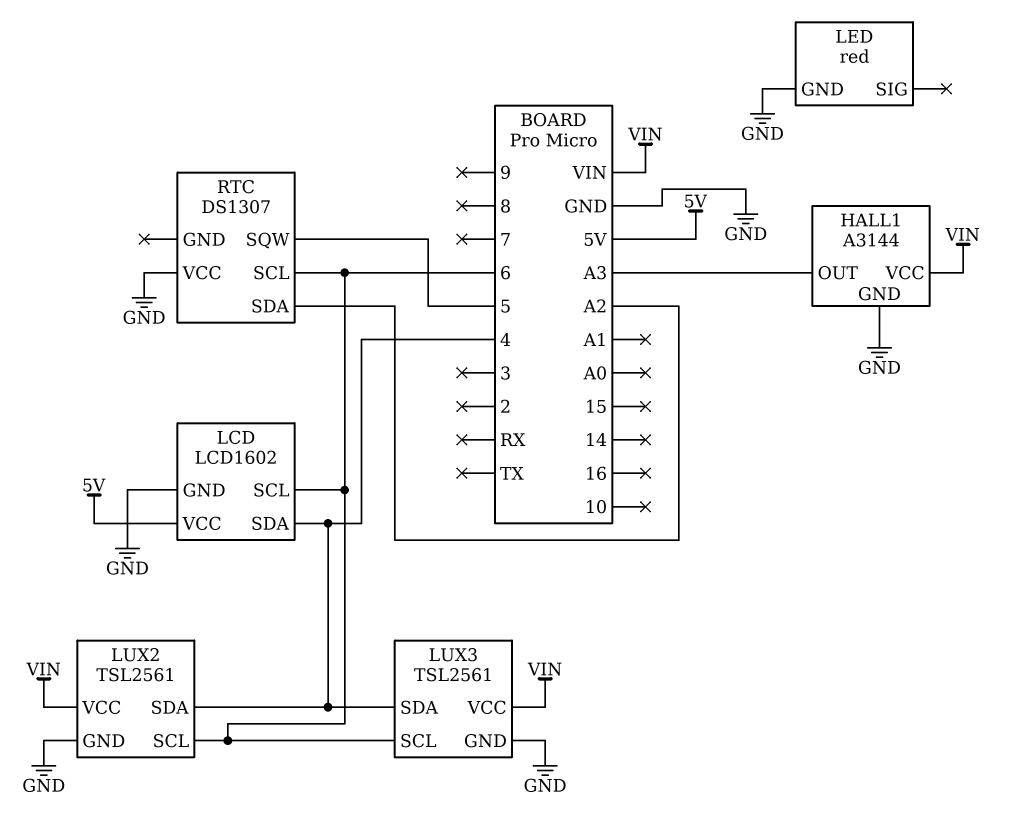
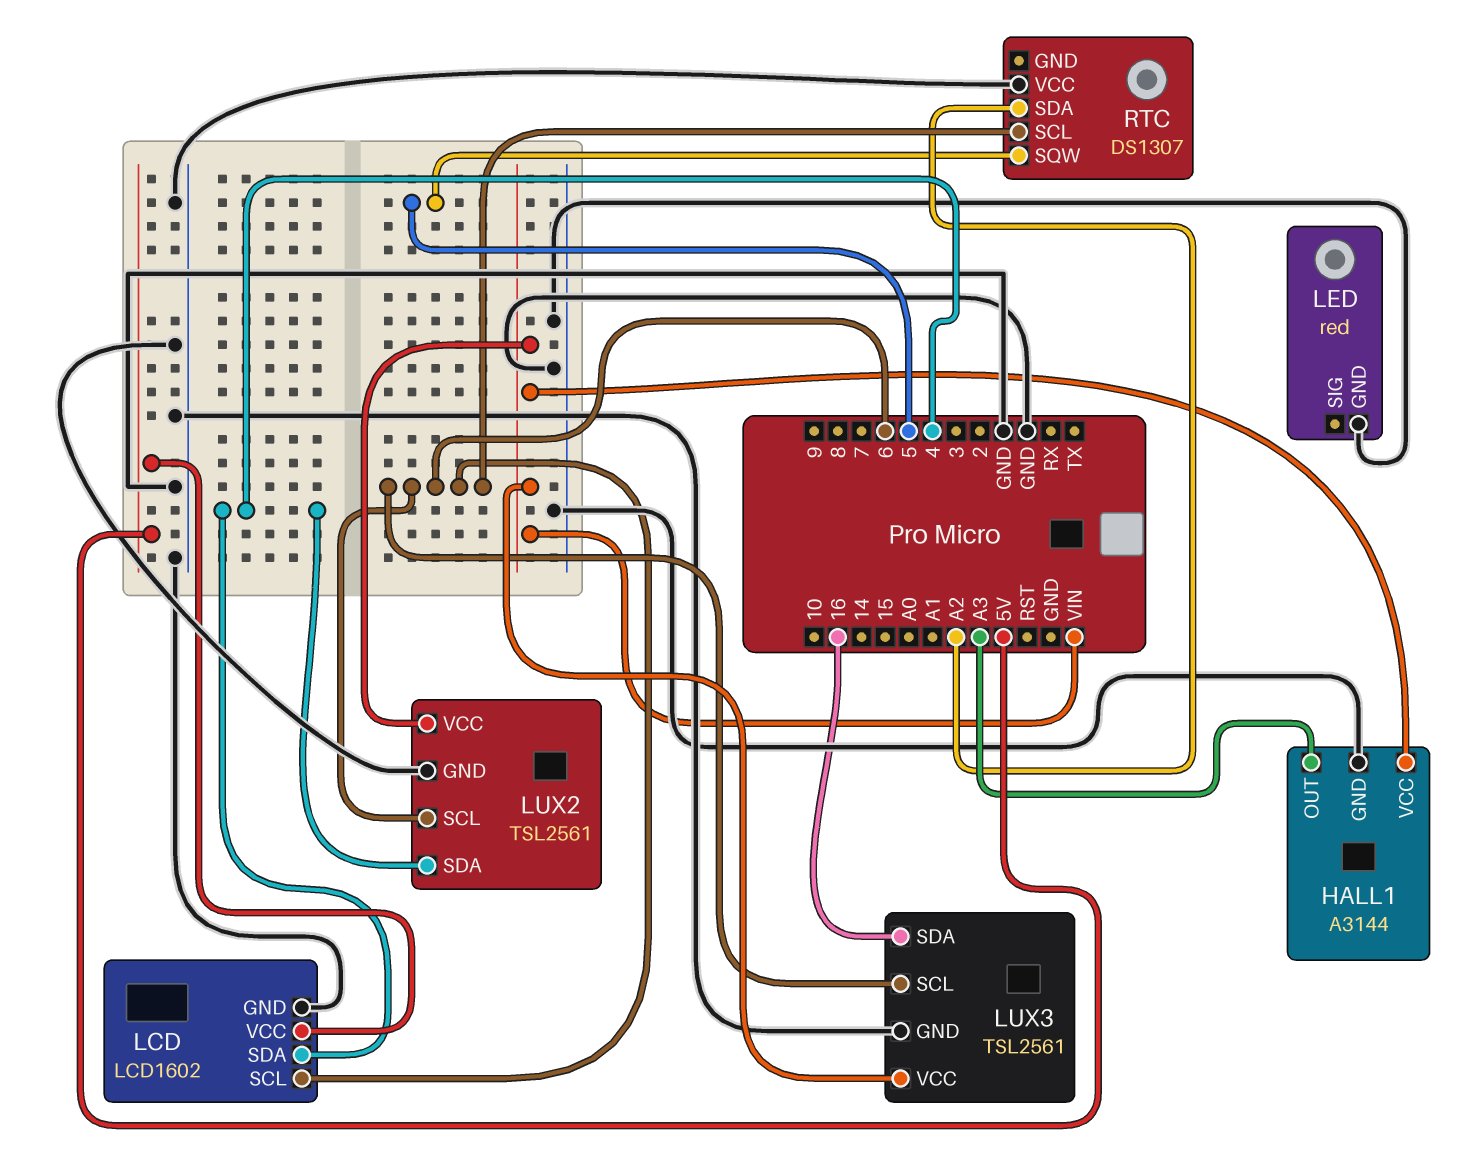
LUX3 pin SDA: 4 -> 16

